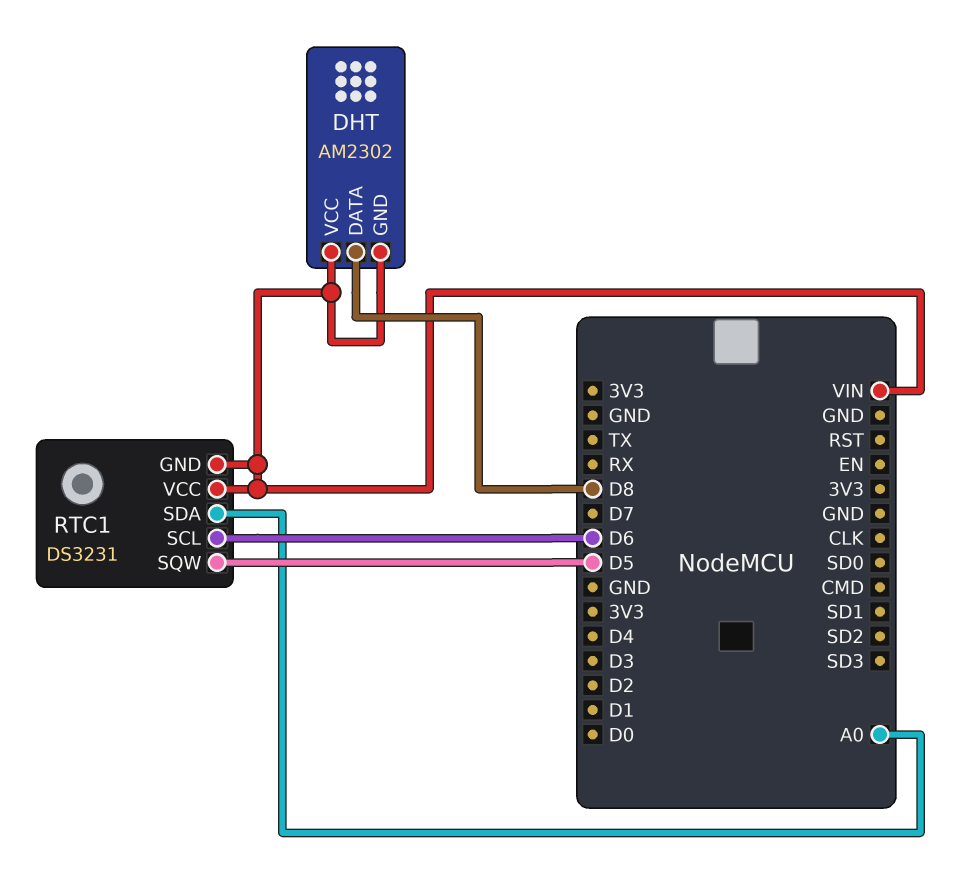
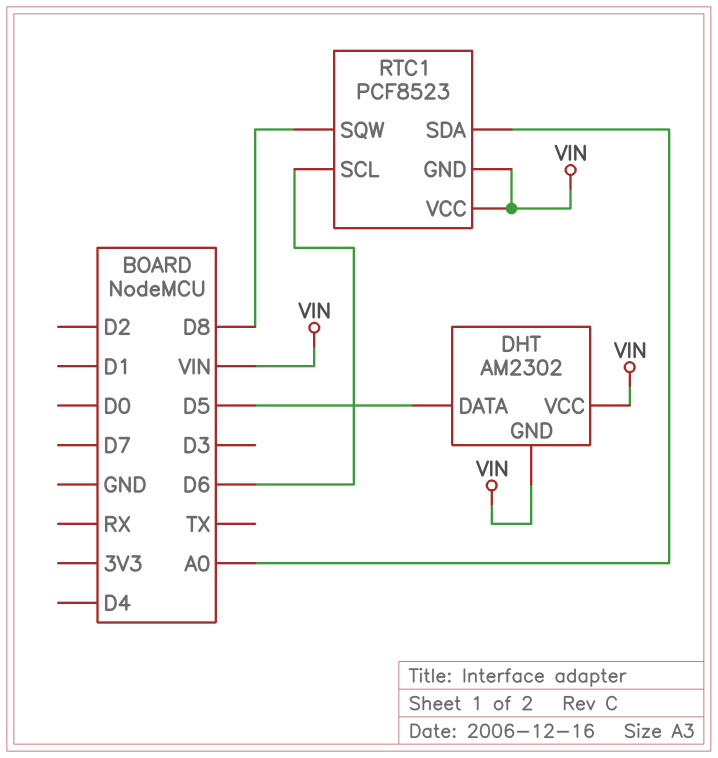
DHT pin DATA: D8 -> D5
RTC1: DS3231 -> PCF8523
RTC1 pin SQW: D5 -> D8

